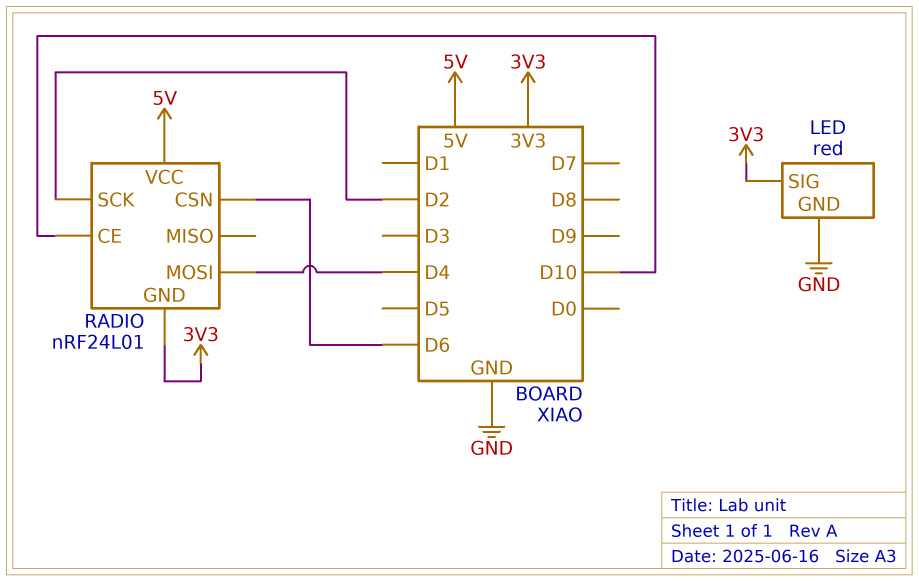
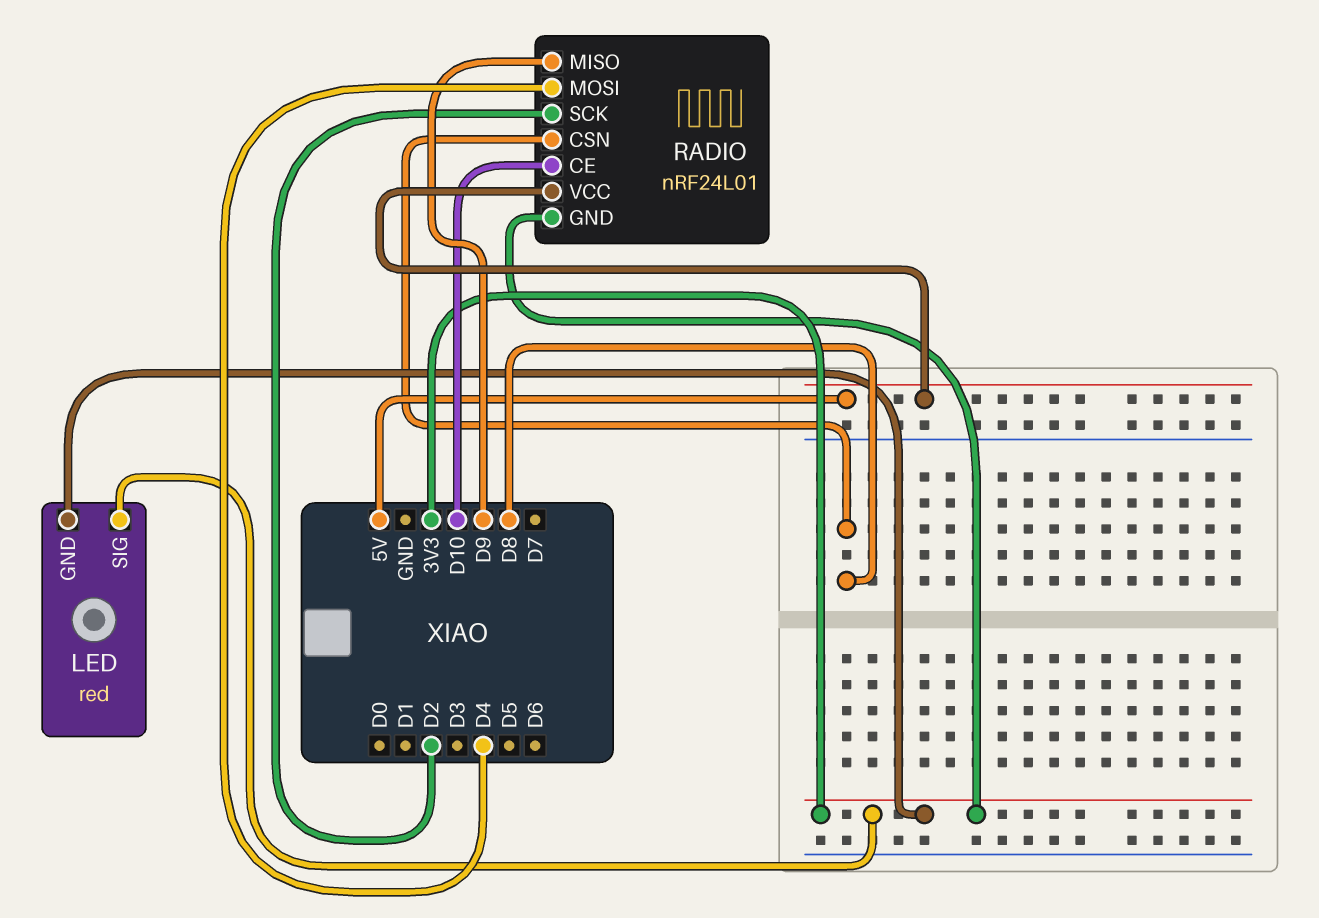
LED pin GND: GND -> 3V3
RADIO pin CSN: D6 -> D8
RADIO pin MISO: none -> D9

